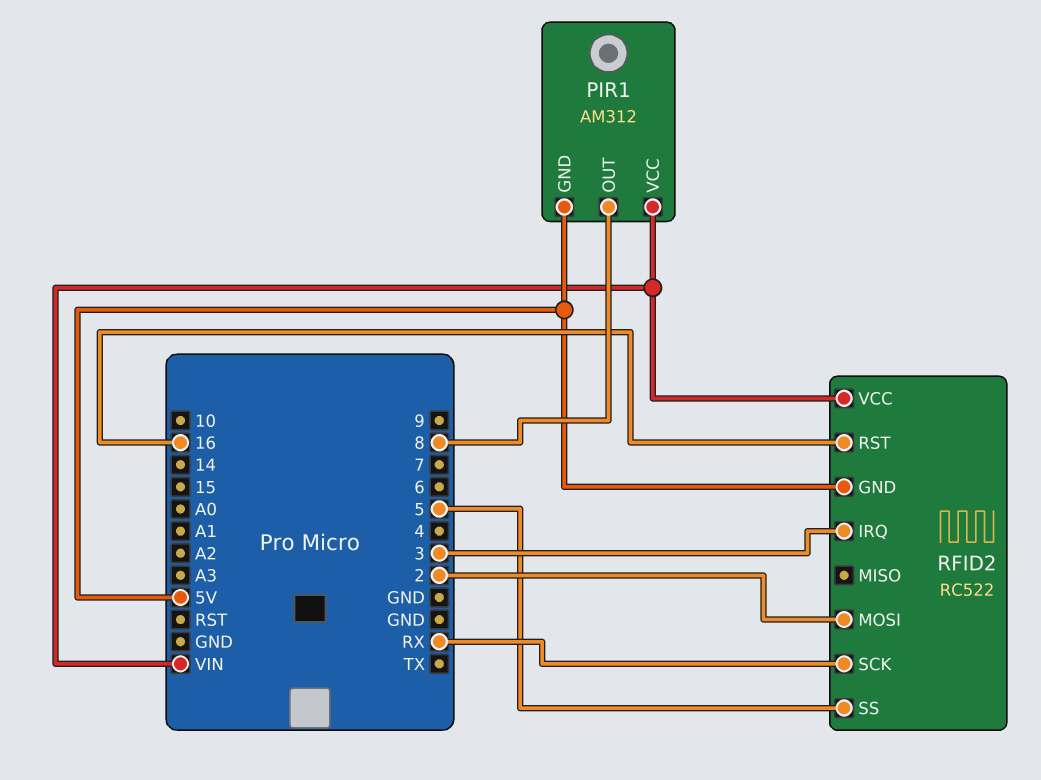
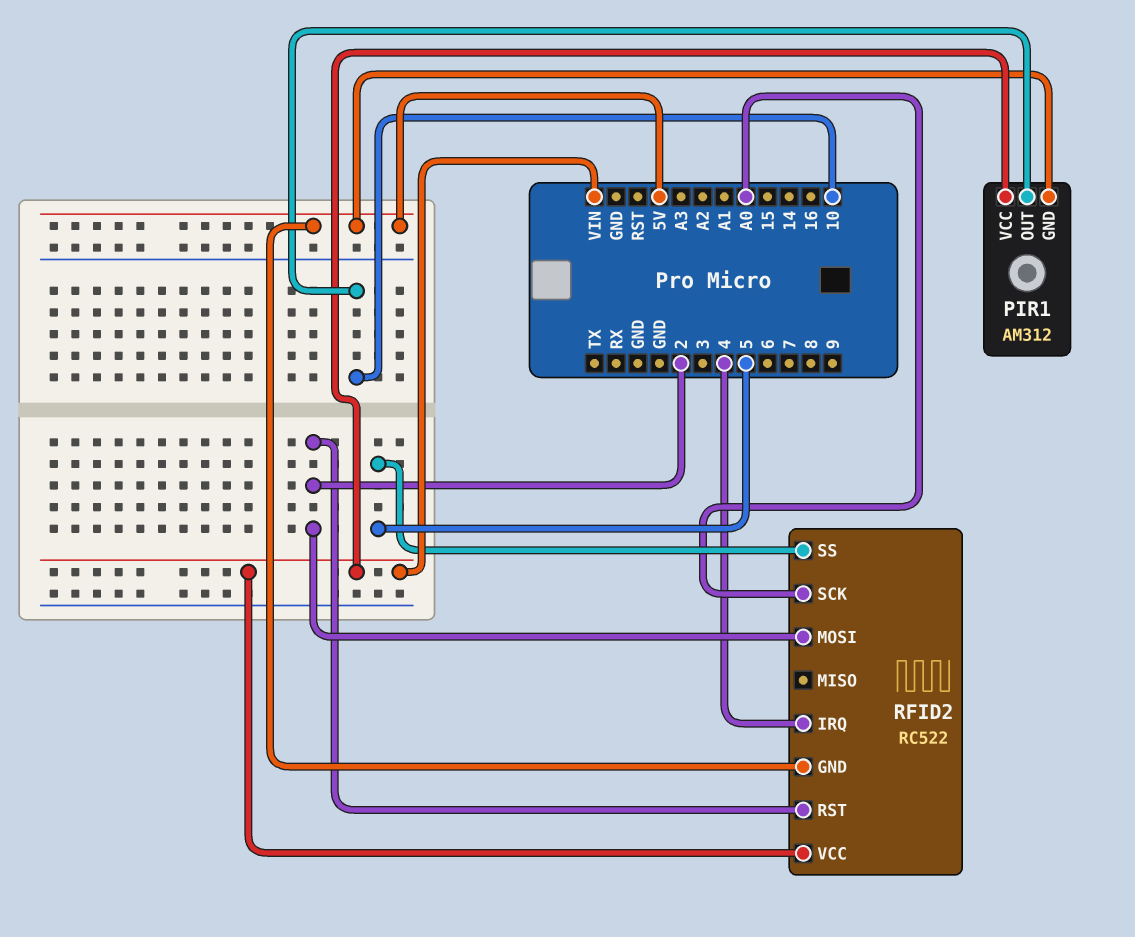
PIR1 pin OUT: 8 -> 10
RFID2 pin IRQ: 3 -> 4
RFID2 pin RST: 16 -> 2
RFID2 pin SCK: RX -> A0

